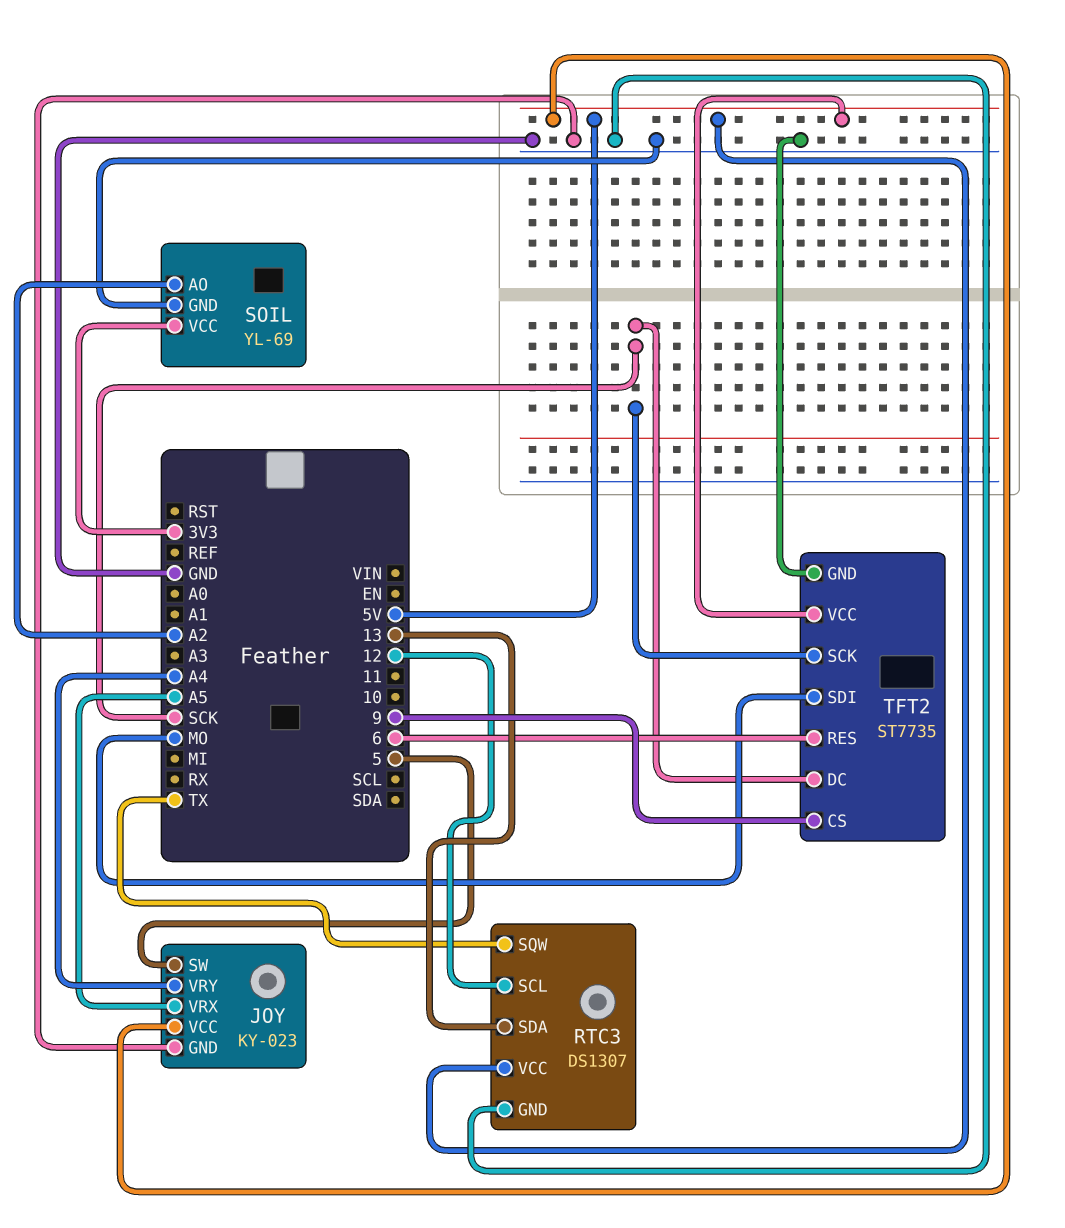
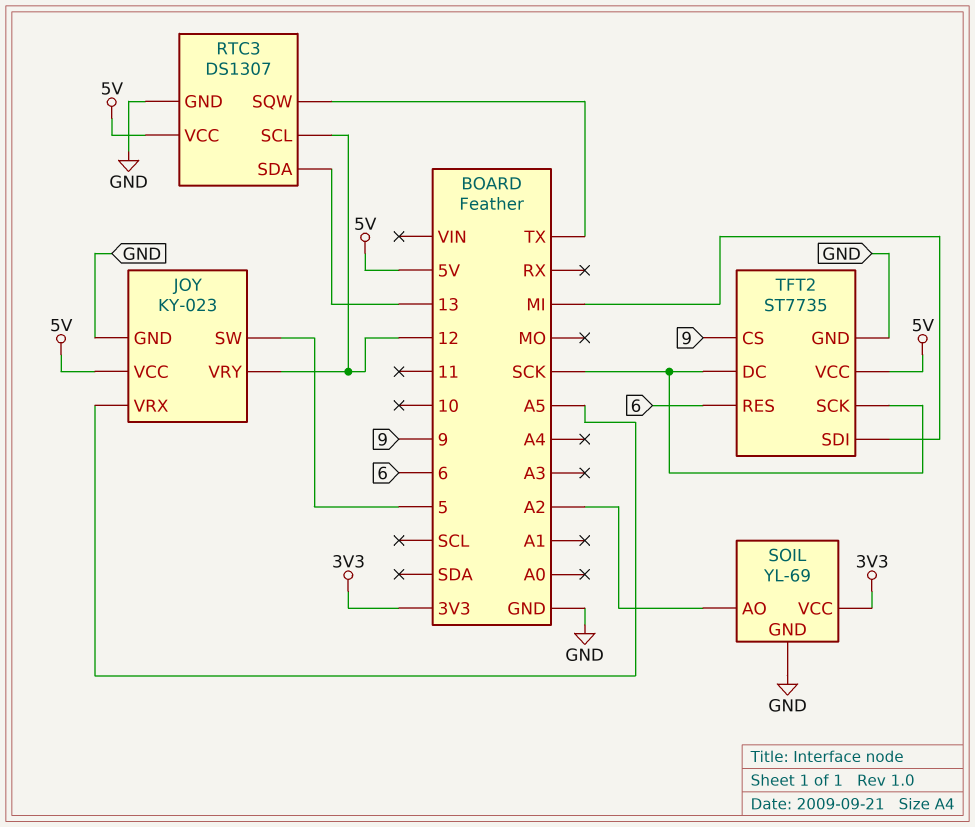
JOY pin VRY: A4 -> 12
TFT2 pin SDI: MO -> MI

